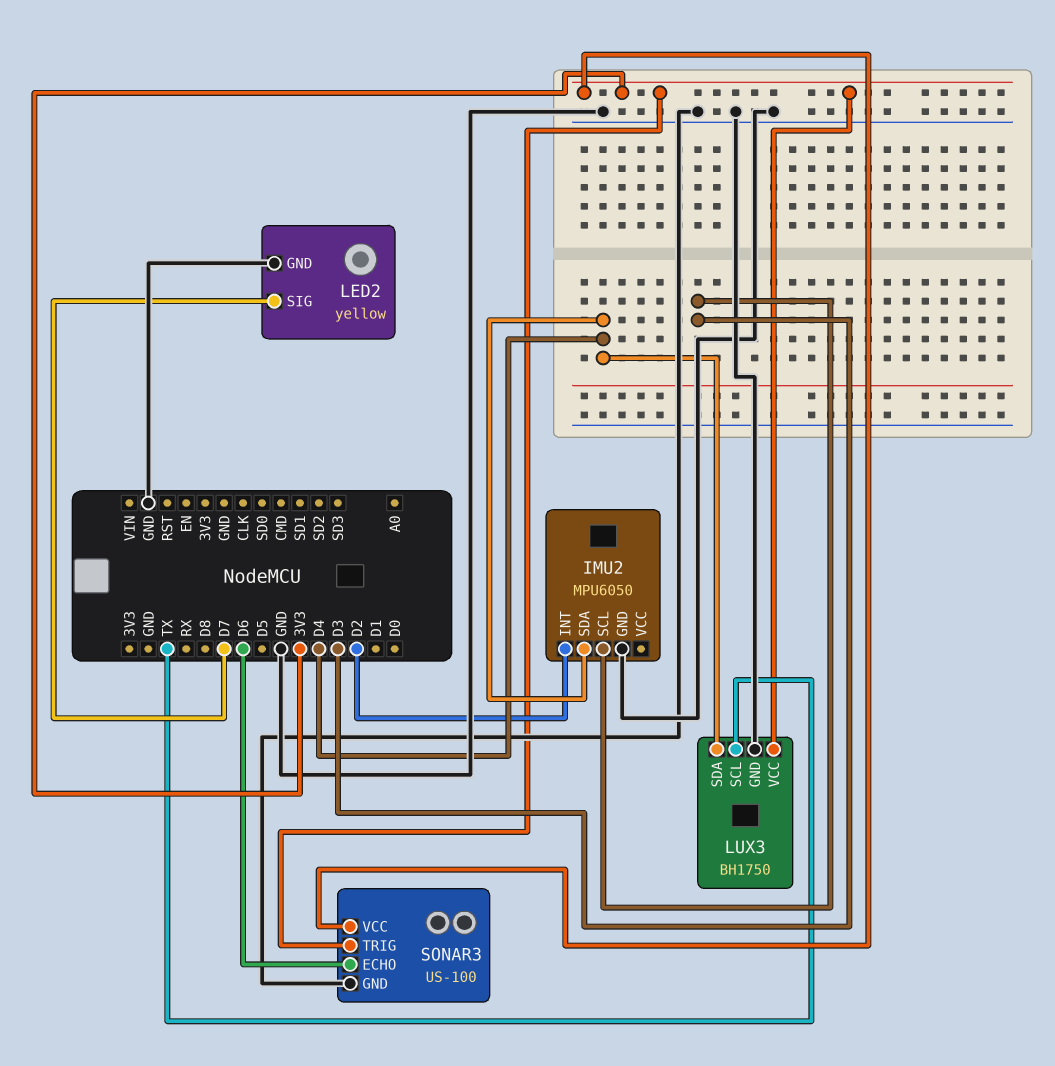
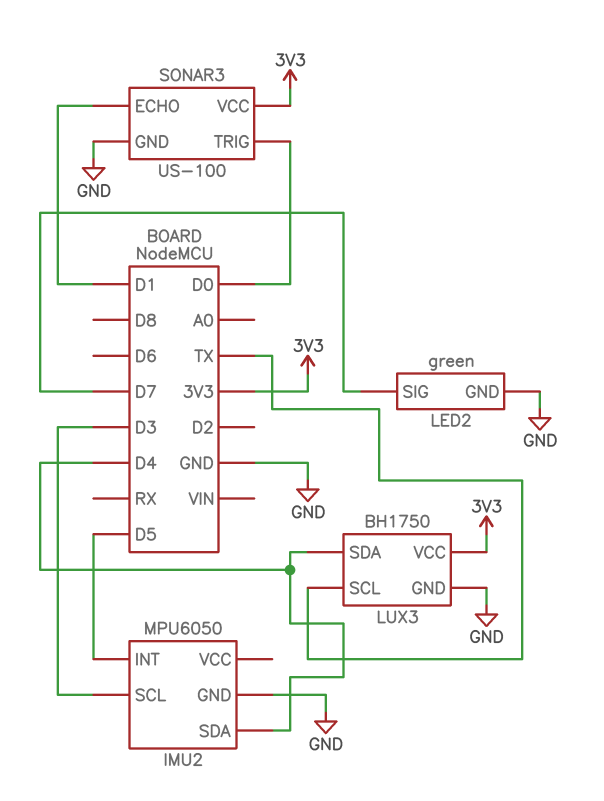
IMU2 pin INT: D2 -> D5
LED2: yellow -> green
SONAR3 pin ECHO: D6 -> D1
SONAR3 pin TRIG: 3V3 -> D0

